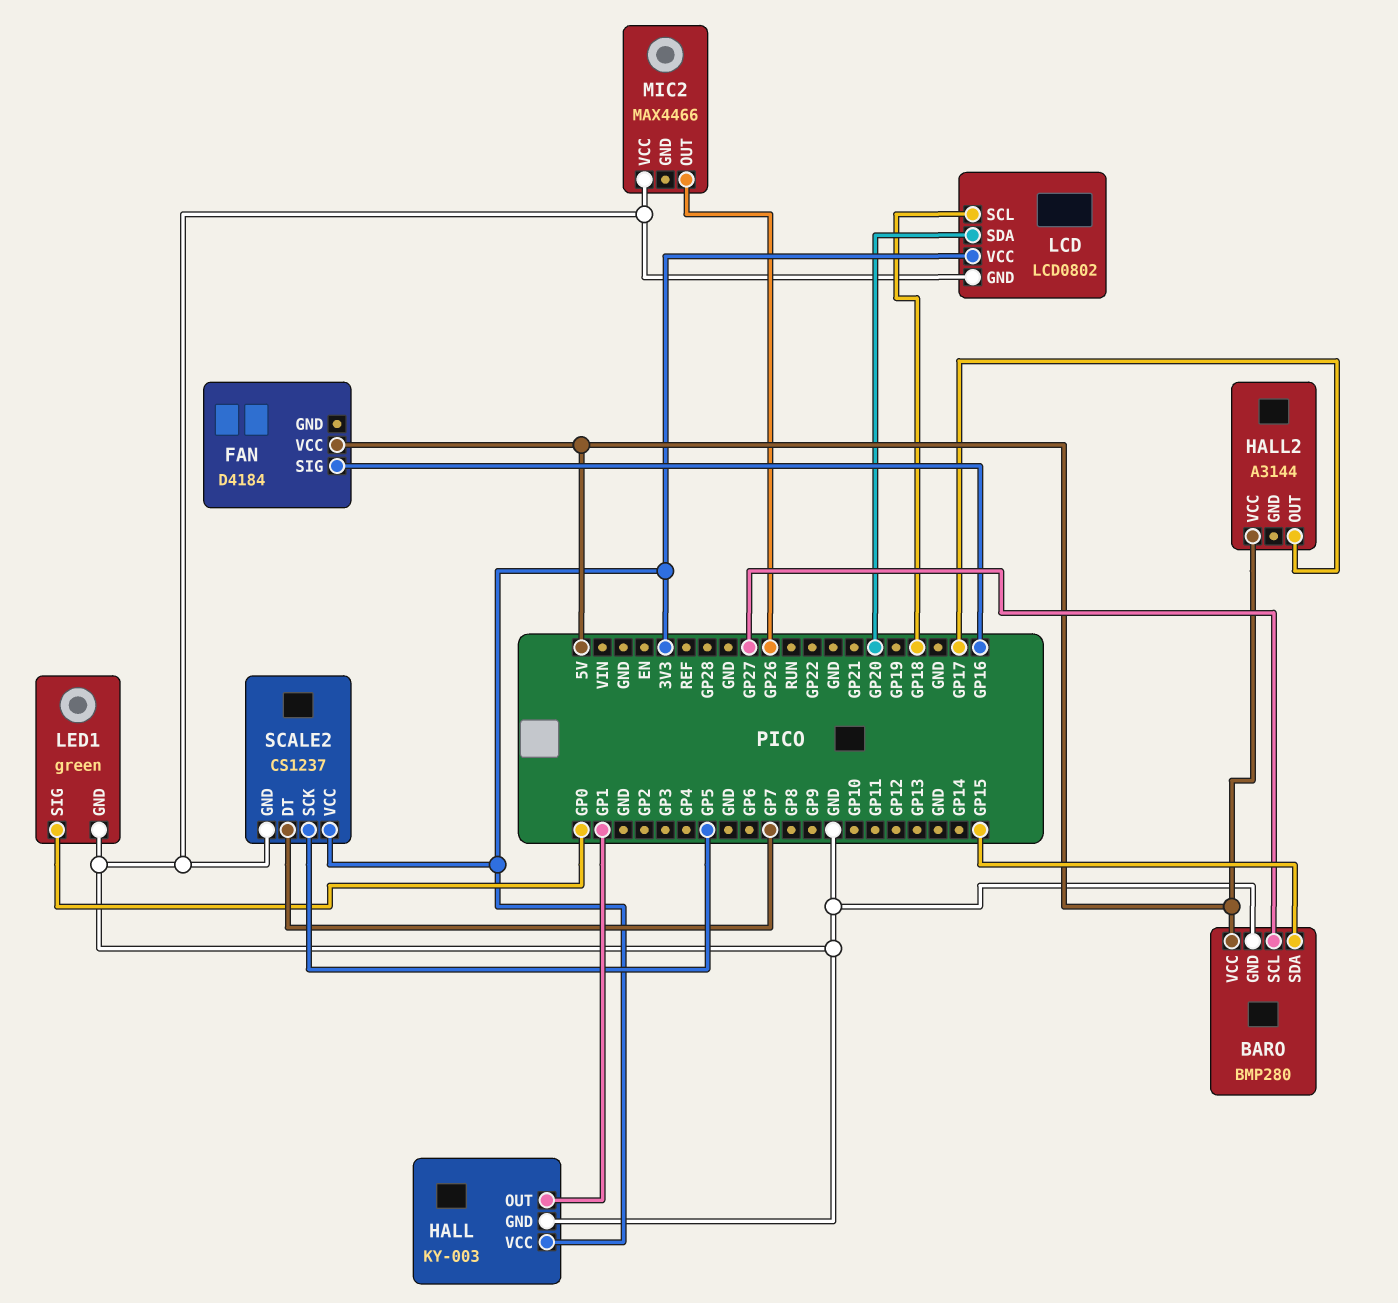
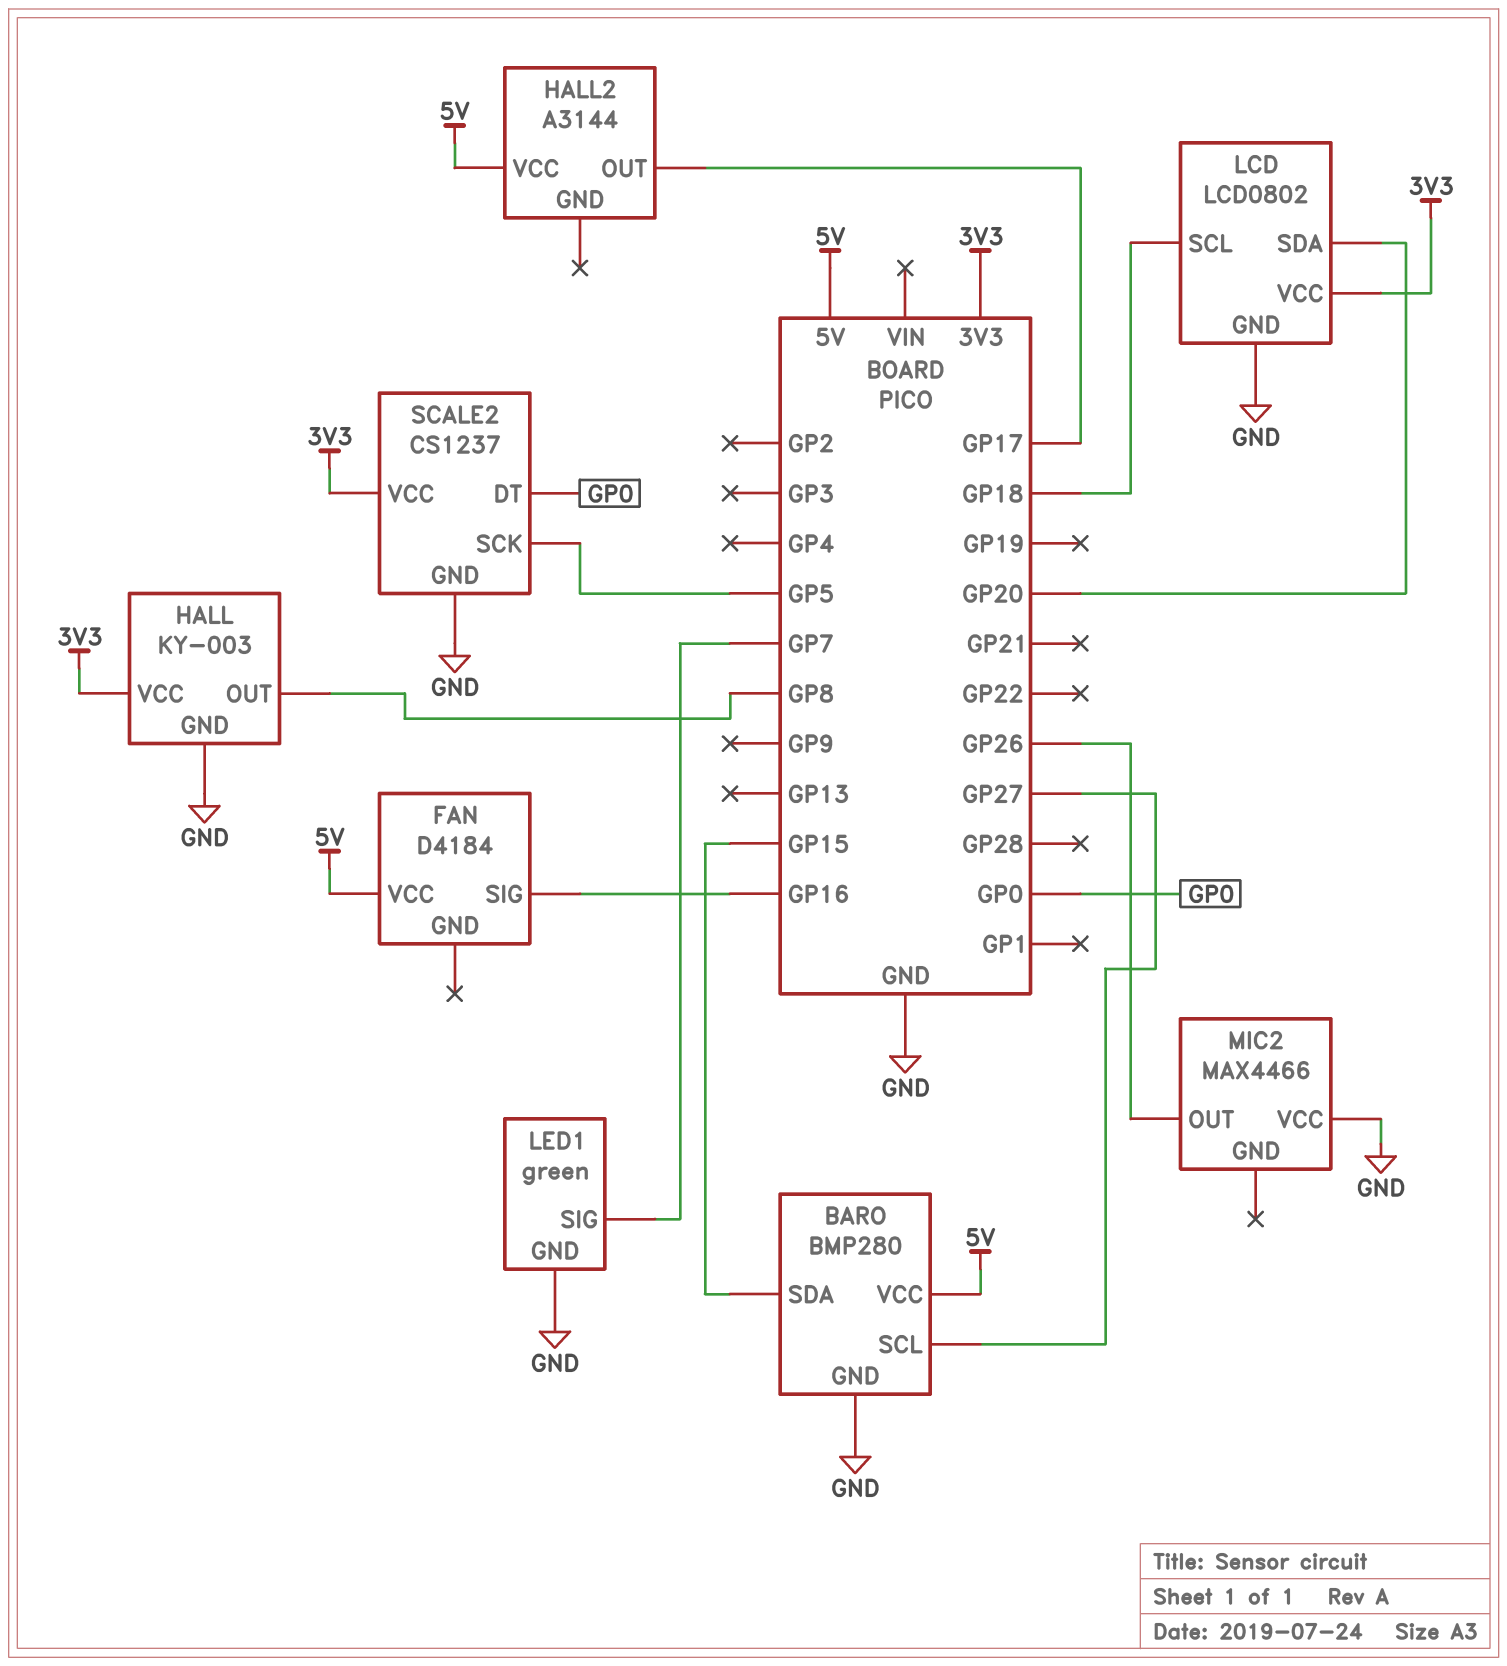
HALL pin OUT: GP1 -> GP8
LED1 pin SIG: GP0 -> GP7
SCALE2 pin DT: GP7 -> GP0

